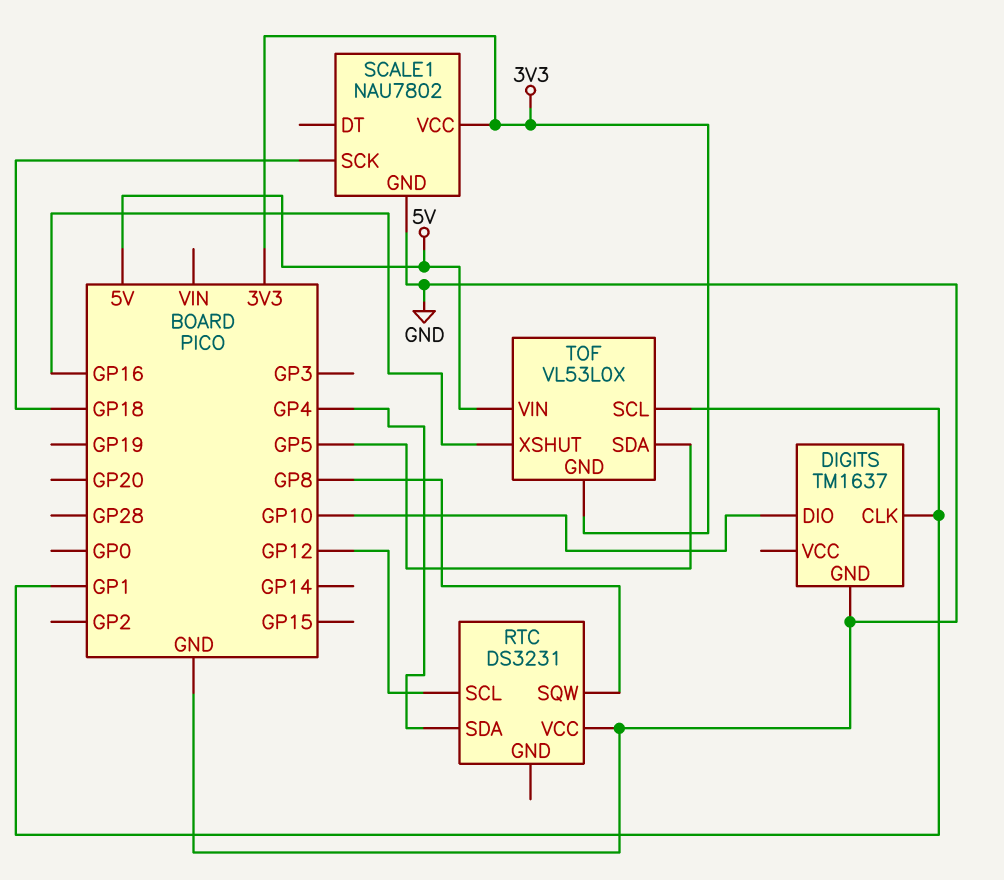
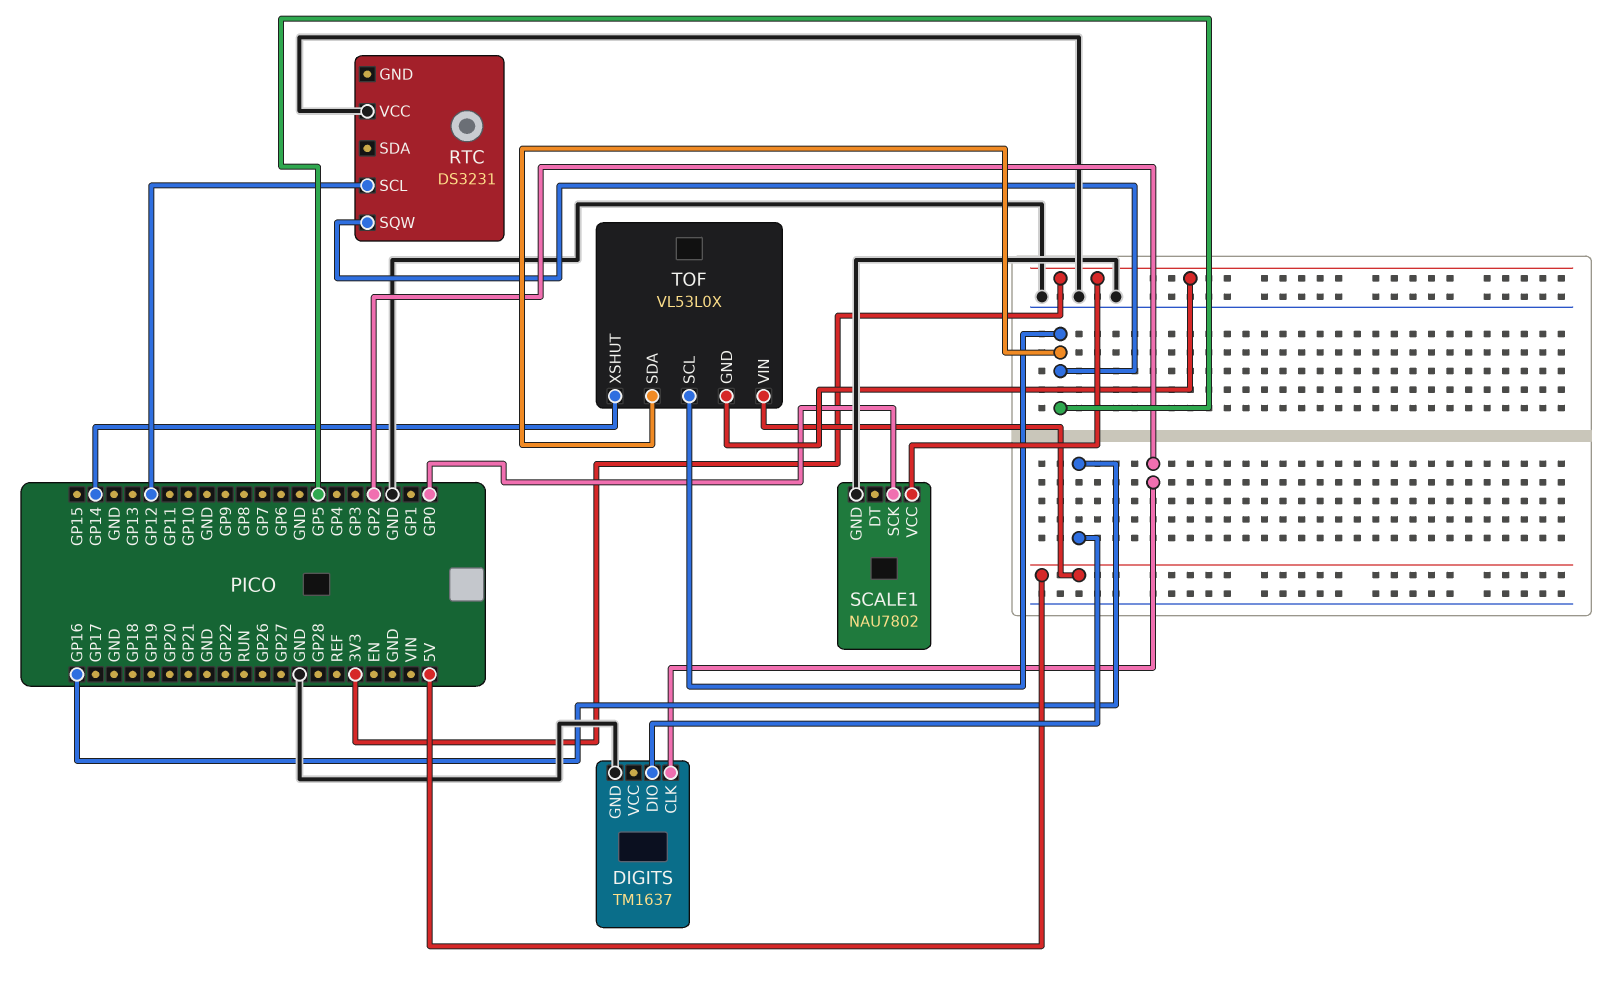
DIGITS pin CLK: GP1 -> GP2
DIGITS pin DIO: GP10 -> GP16
RTC pin SDA: GP4 -> none
RTC pin SQW: GP8 -> GP5
SCALE1 pin SCK: GP18 -> GP0
TOF pin SCL: GP1 -> GP5
TOF pin XSHUT: GP16 -> GP14

